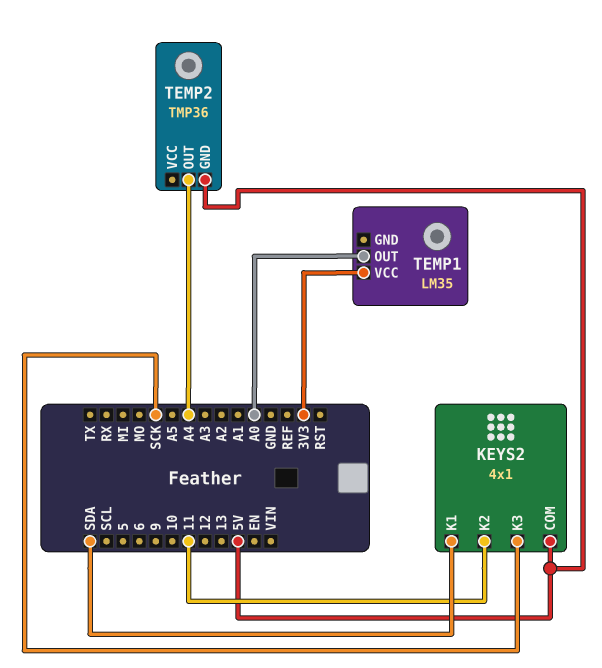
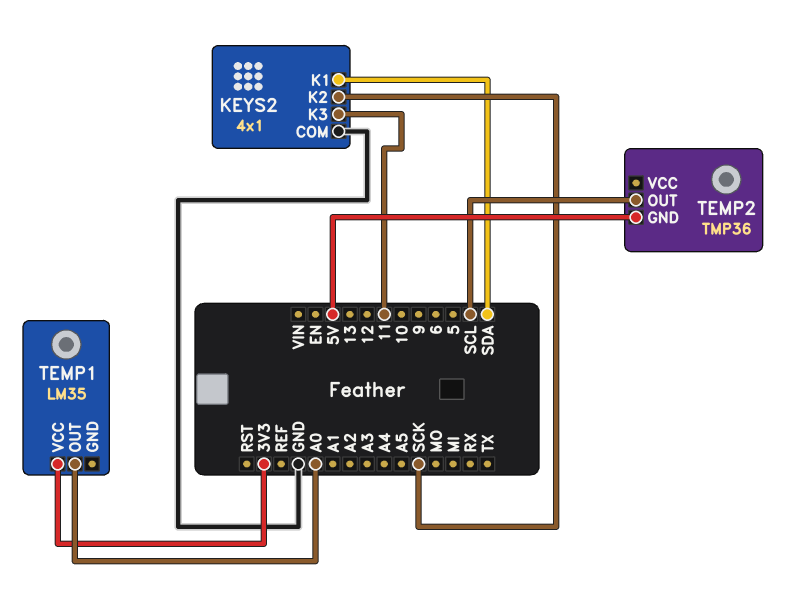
KEYS2 pin COM: 5V -> GND
KEYS2 pin K2: 11 -> SCK
KEYS2 pin K3: SCK -> 11
TEMP2 pin OUT: A4 -> SCL

